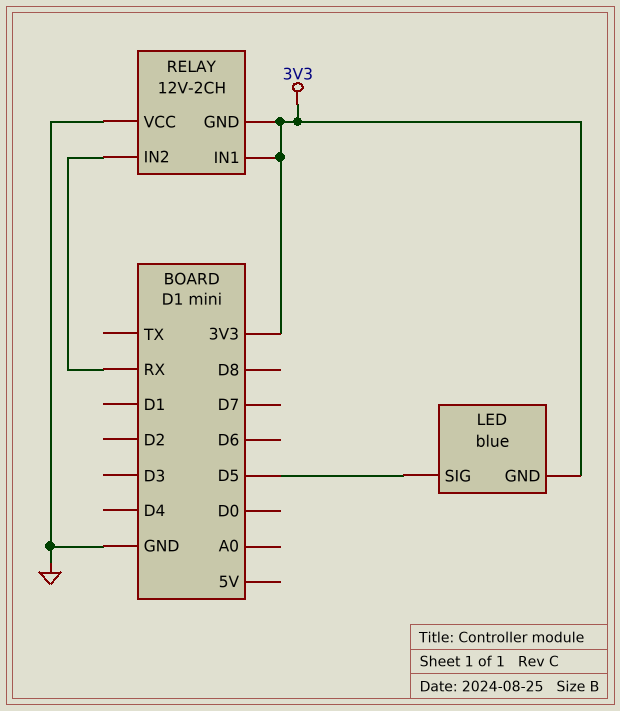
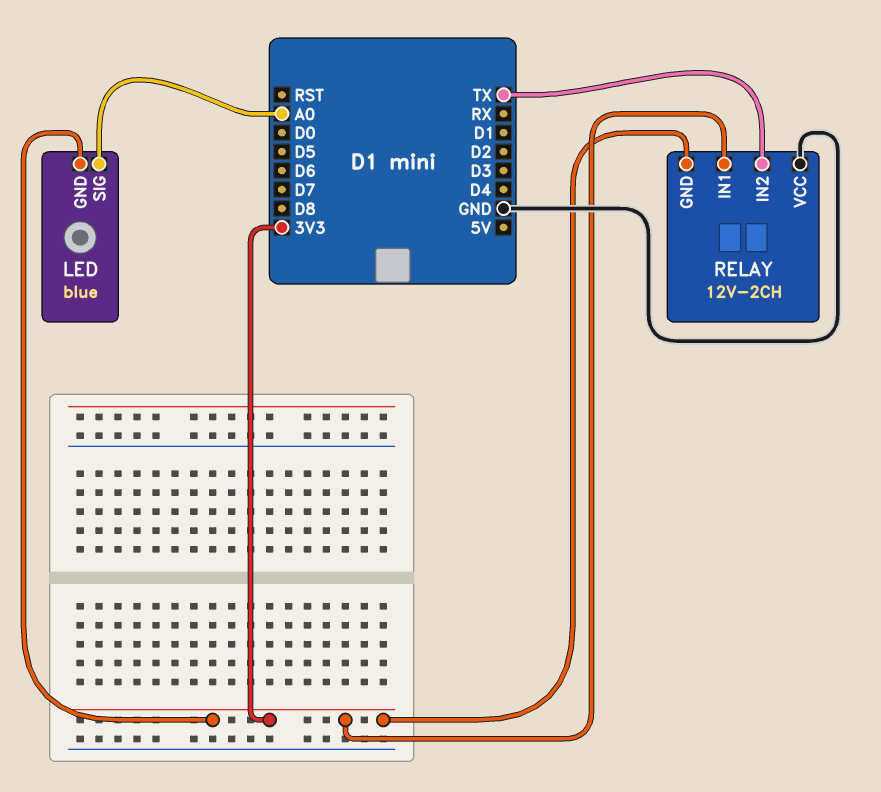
LED pin SIG: D5 -> A0
RELAY pin IN2: RX -> TX

